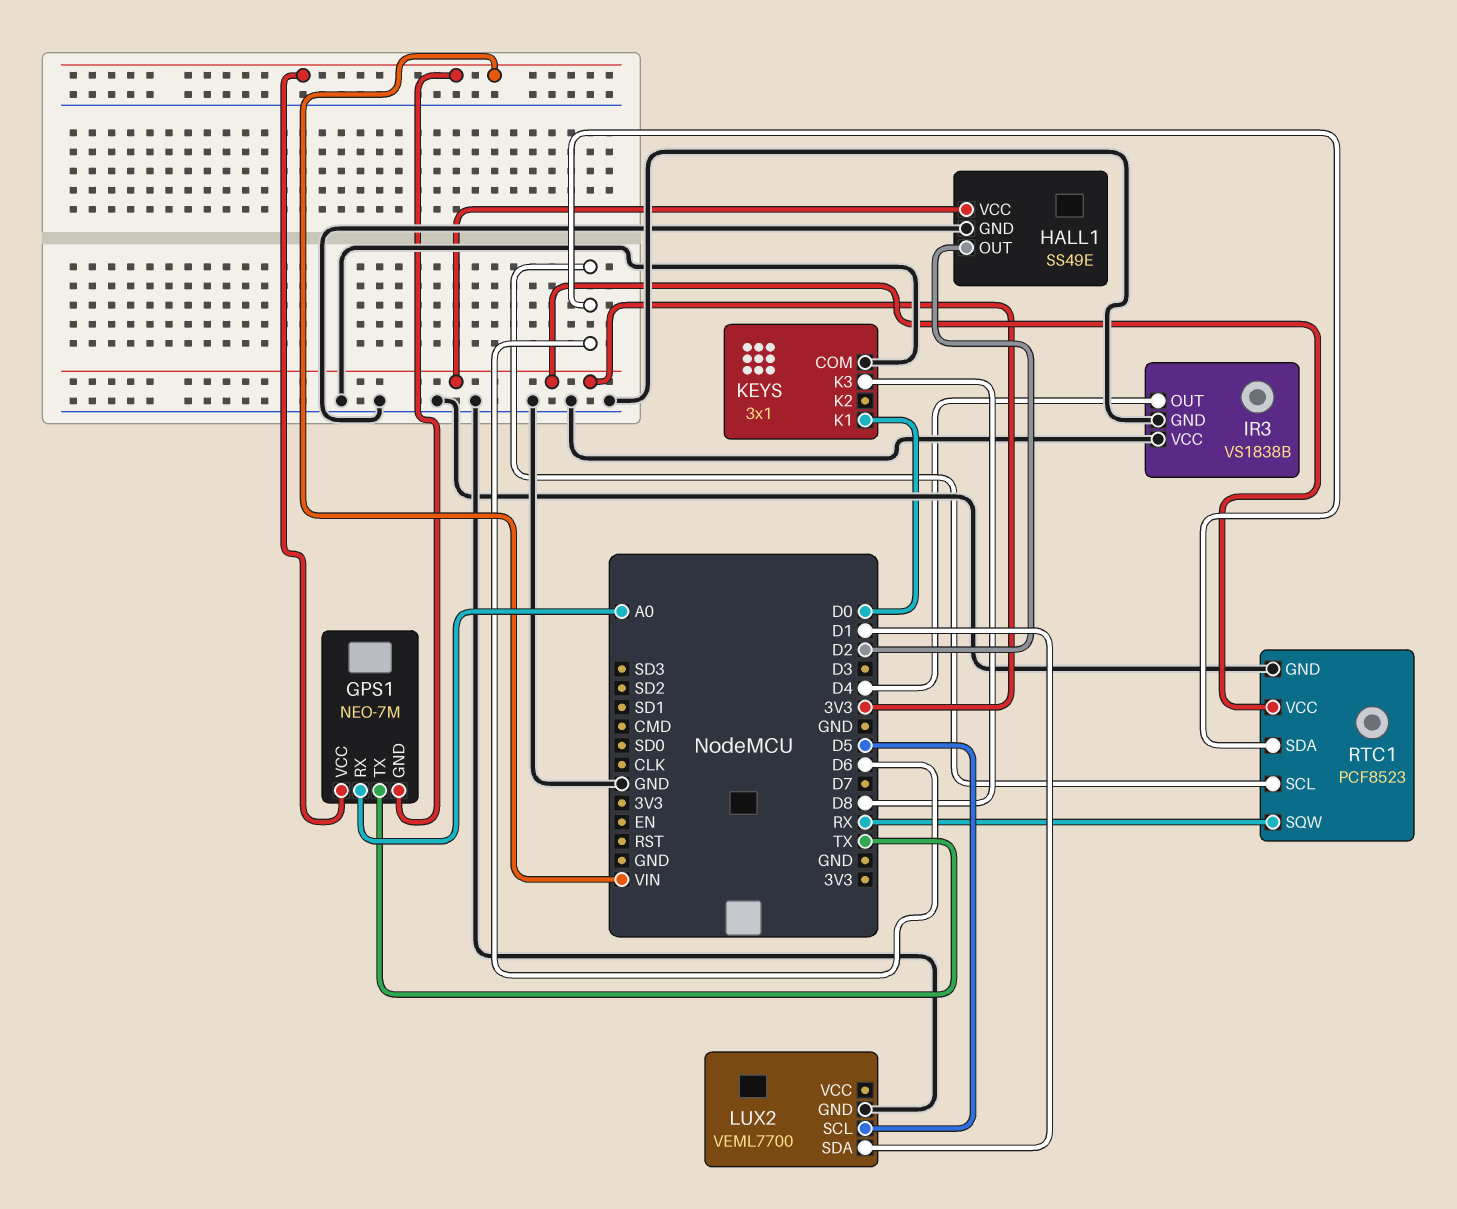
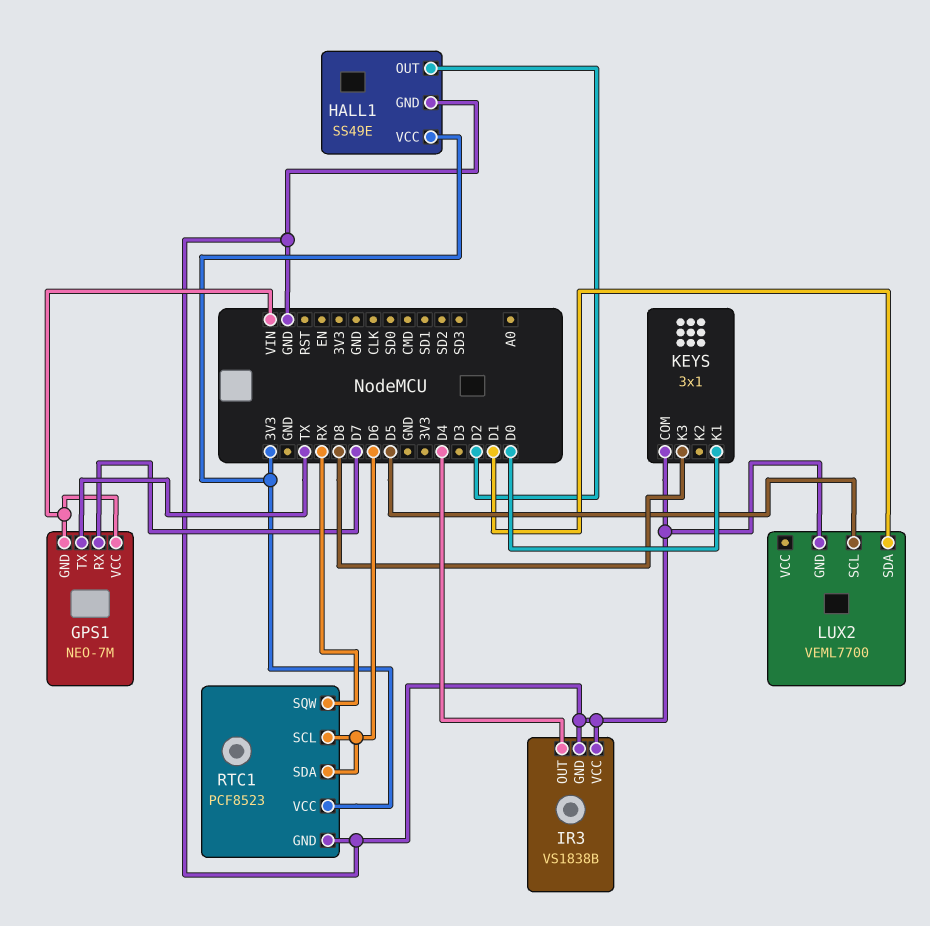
GPS1 pin RX: A0 -> D7

